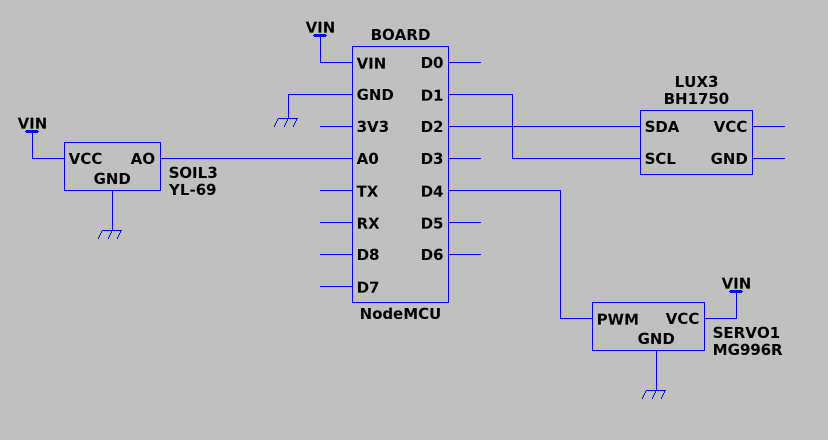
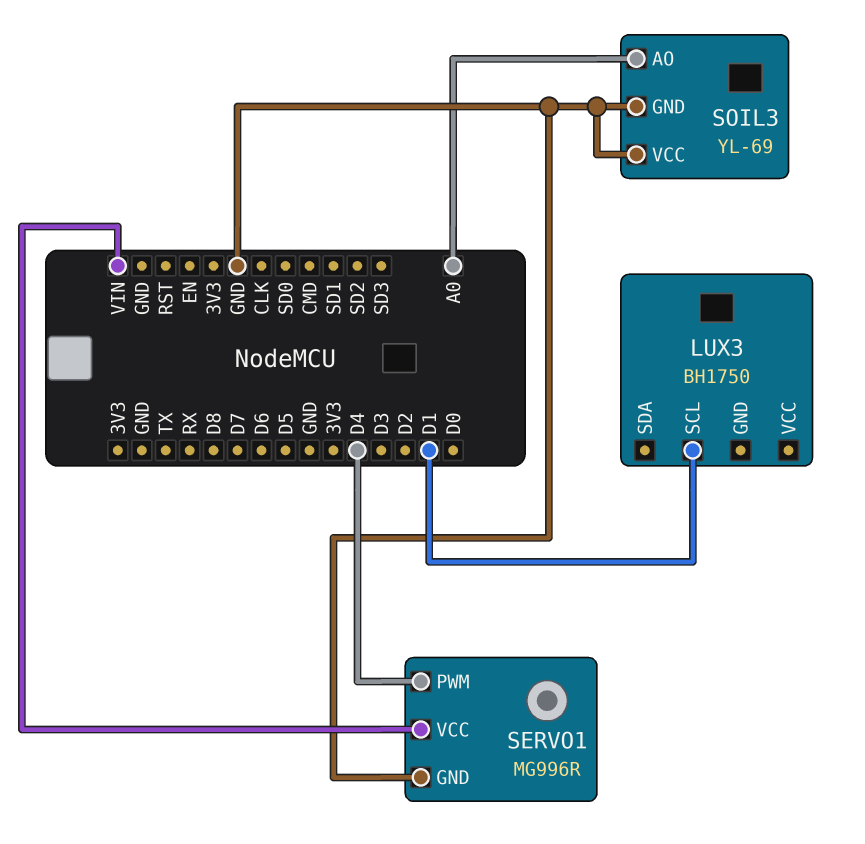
LUX3 pin SDA: D2 -> none
SOIL3 pin VCC: VIN -> GND

